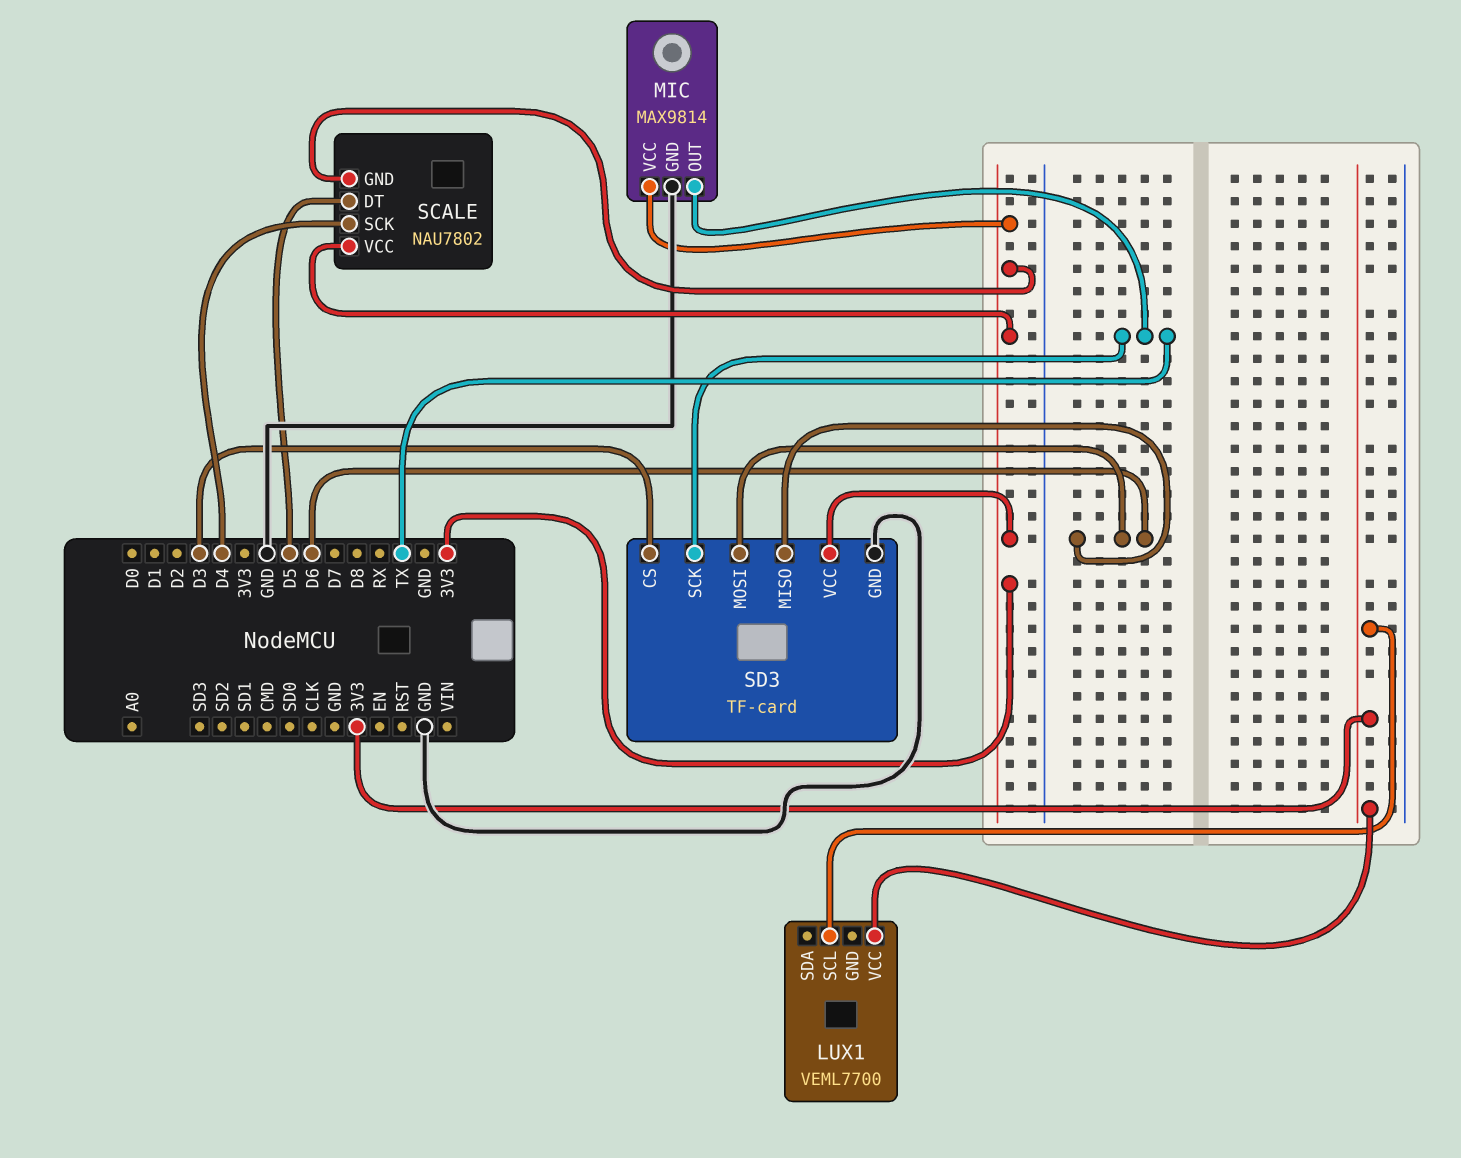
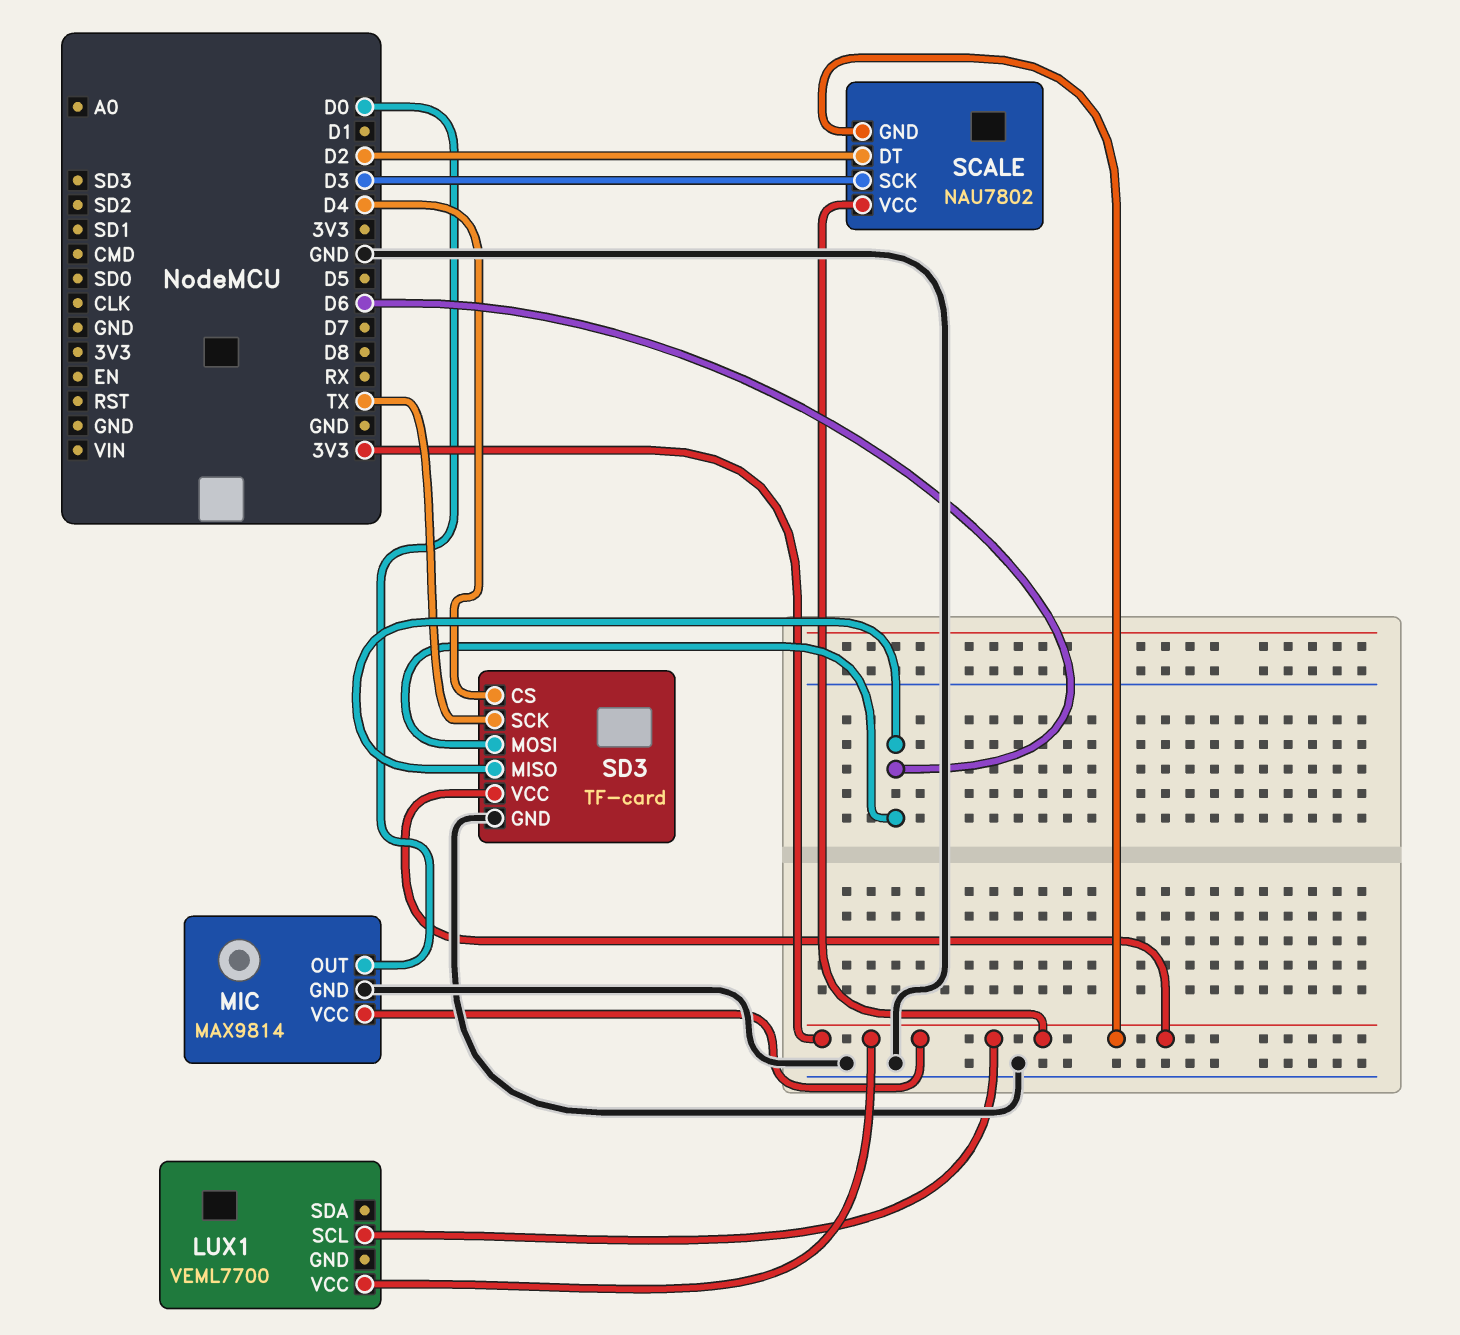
MIC pin OUT: TX -> D0
SCALE pin DT: D5 -> D2
SCALE pin SCK: D4 -> D3
SD3 pin CS: D3 -> D4

